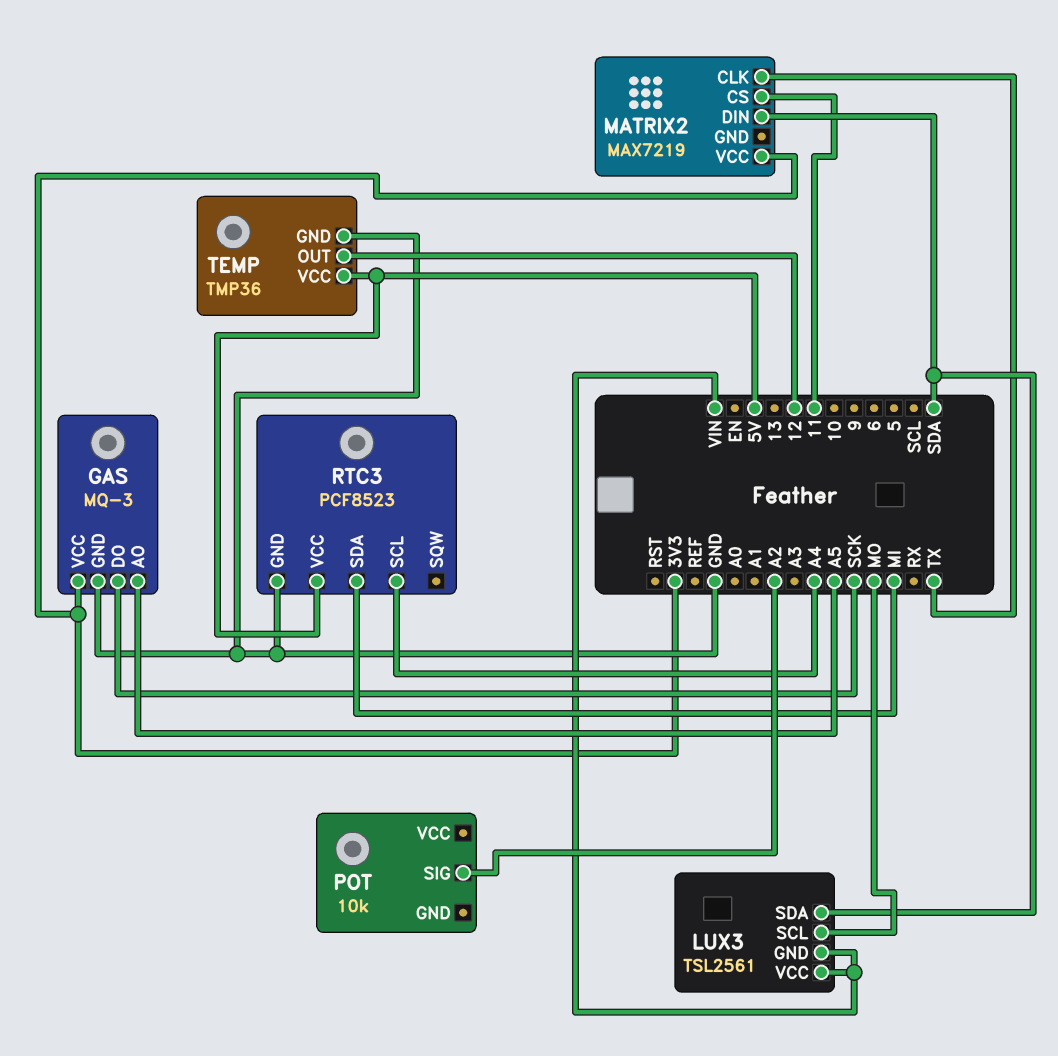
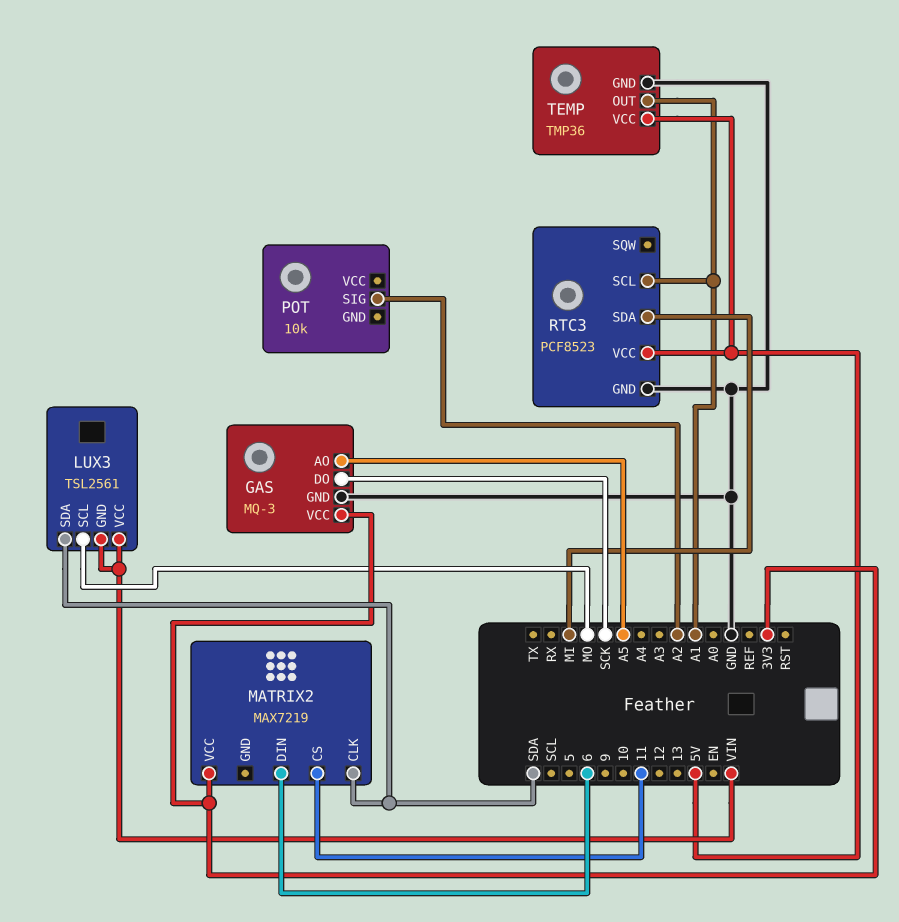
MATRIX2 pin CLK: TX -> SDA
MATRIX2 pin DIN: SDA -> 6
RTC3 pin SCL: A4 -> A1
TEMP pin OUT: 12 -> A1

